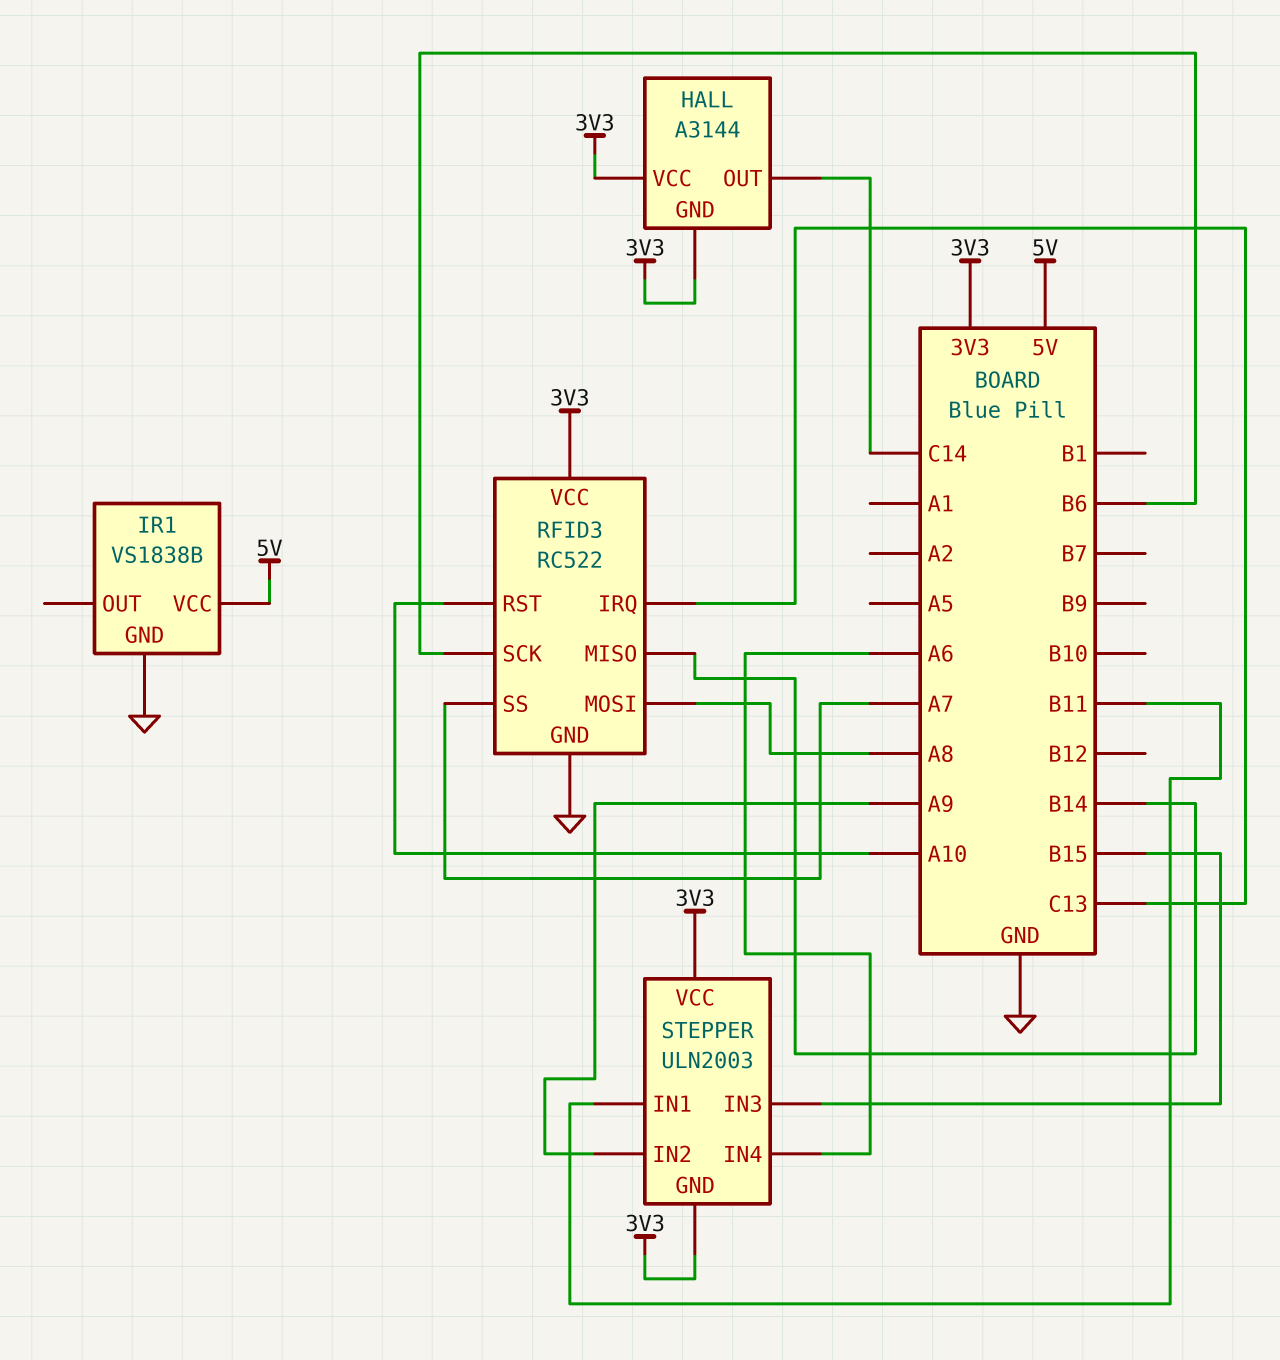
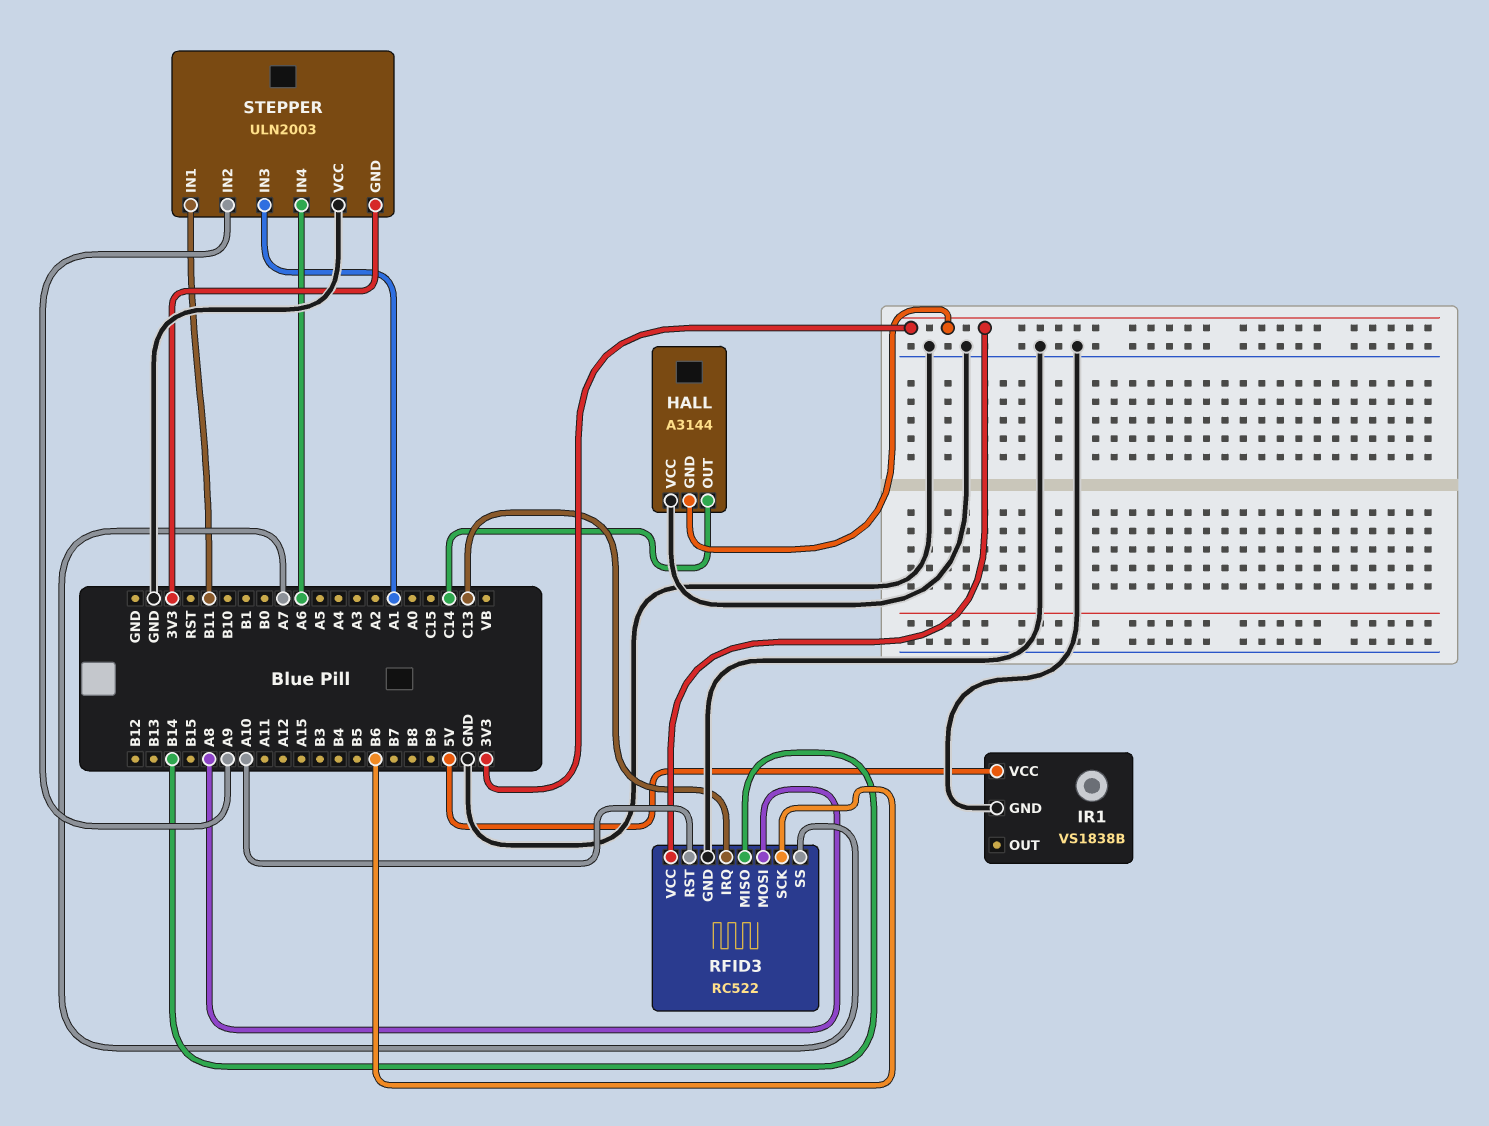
HALL pin VCC: 3V3 -> GND
STEPPER pin IN3: B15 -> A1
STEPPER pin VCC: 3V3 -> GND

